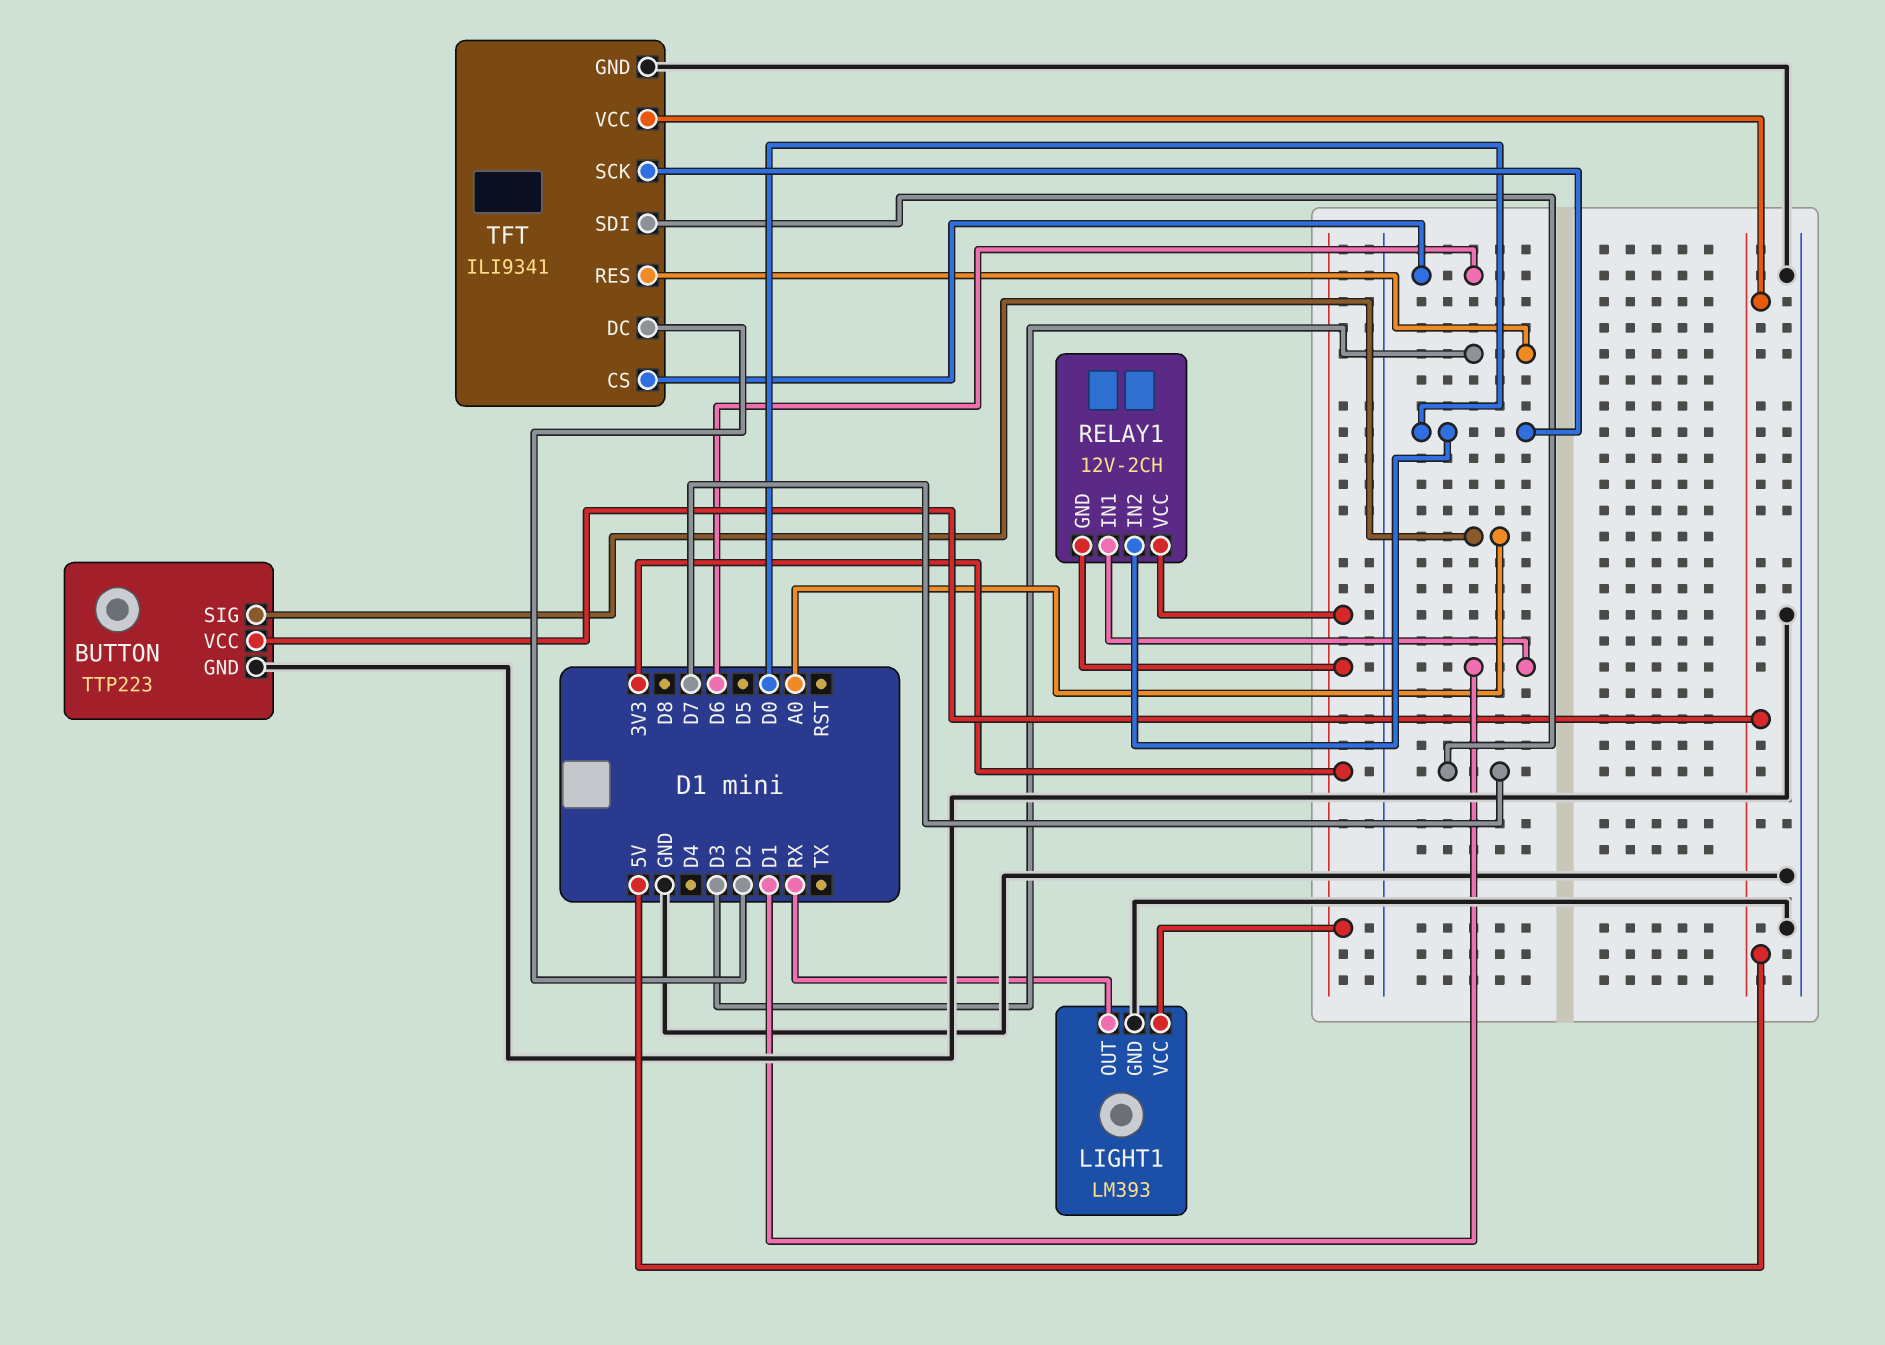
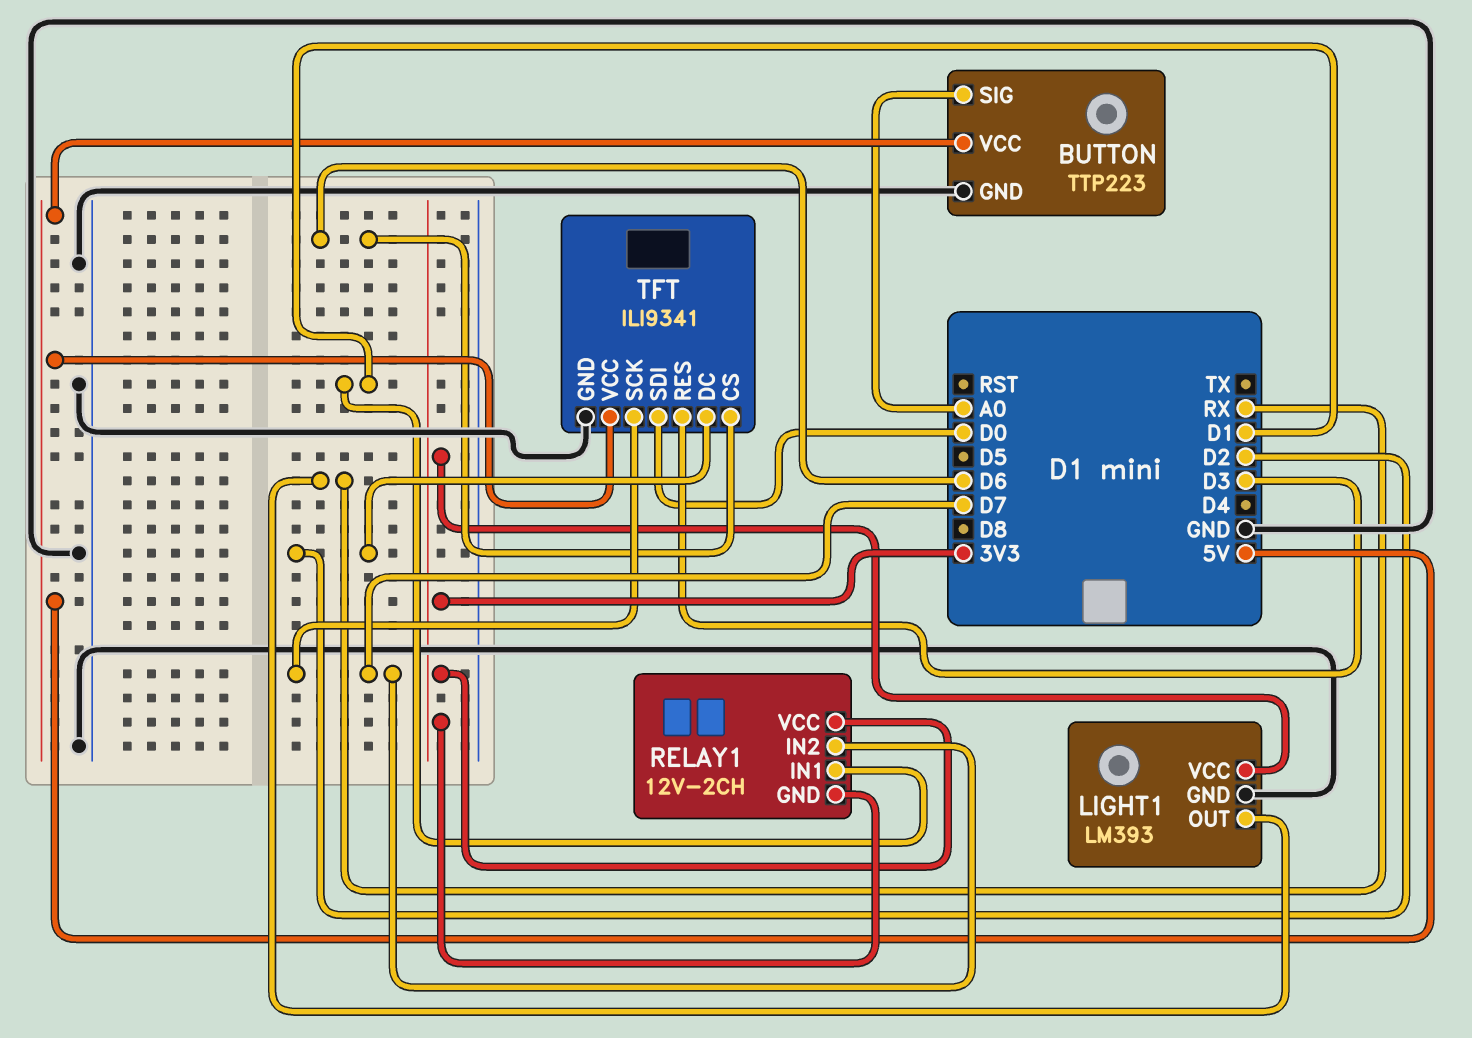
RELAY1 pin IN2: D0 -> D7
TFT pin SCK: D0 -> D7
TFT pin SDI: D7 -> D0

